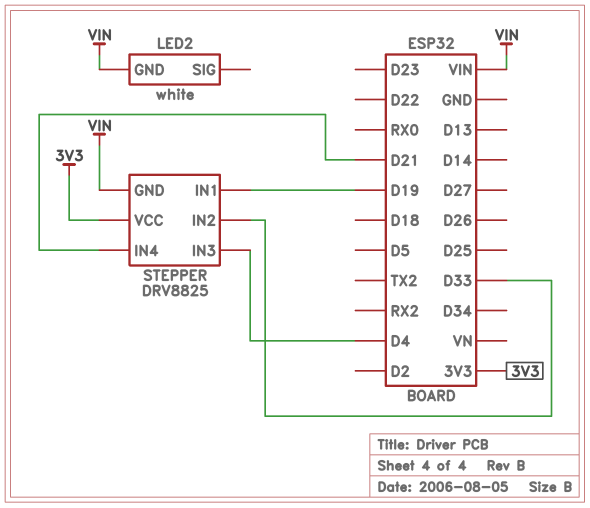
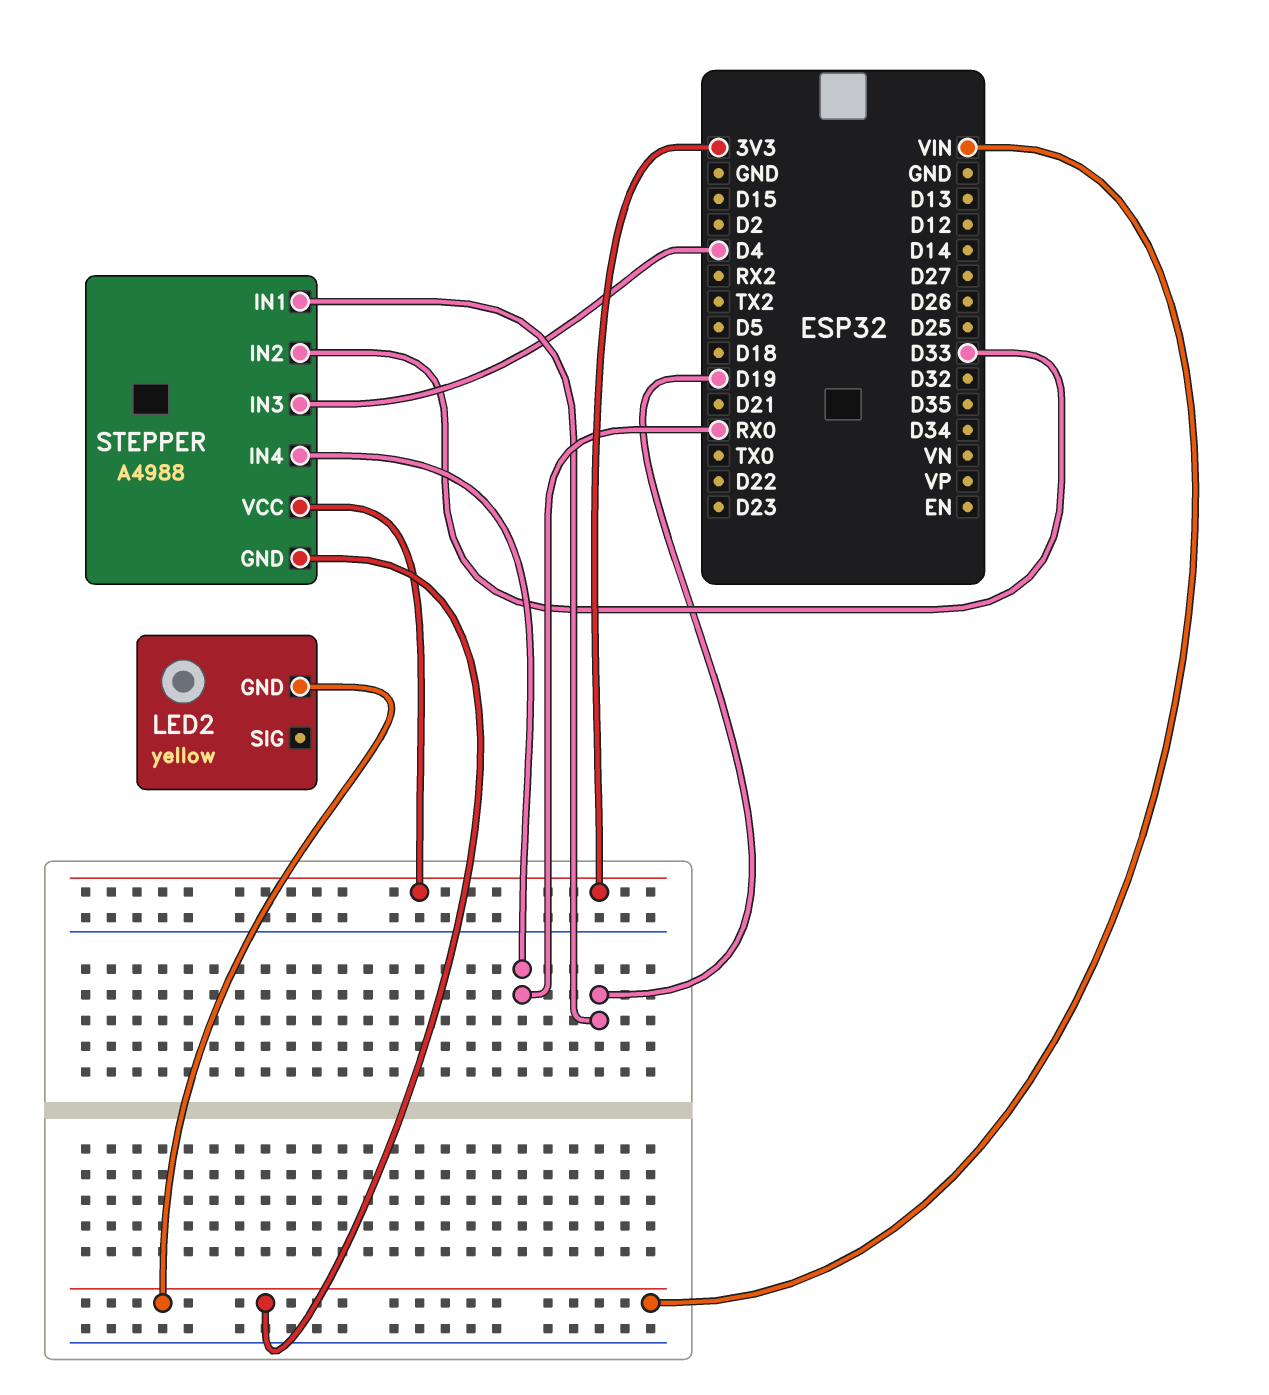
LED2: white -> yellow
STEPPER: DRV8825 -> A4988
STEPPER pin IN4: D21 -> RX0

